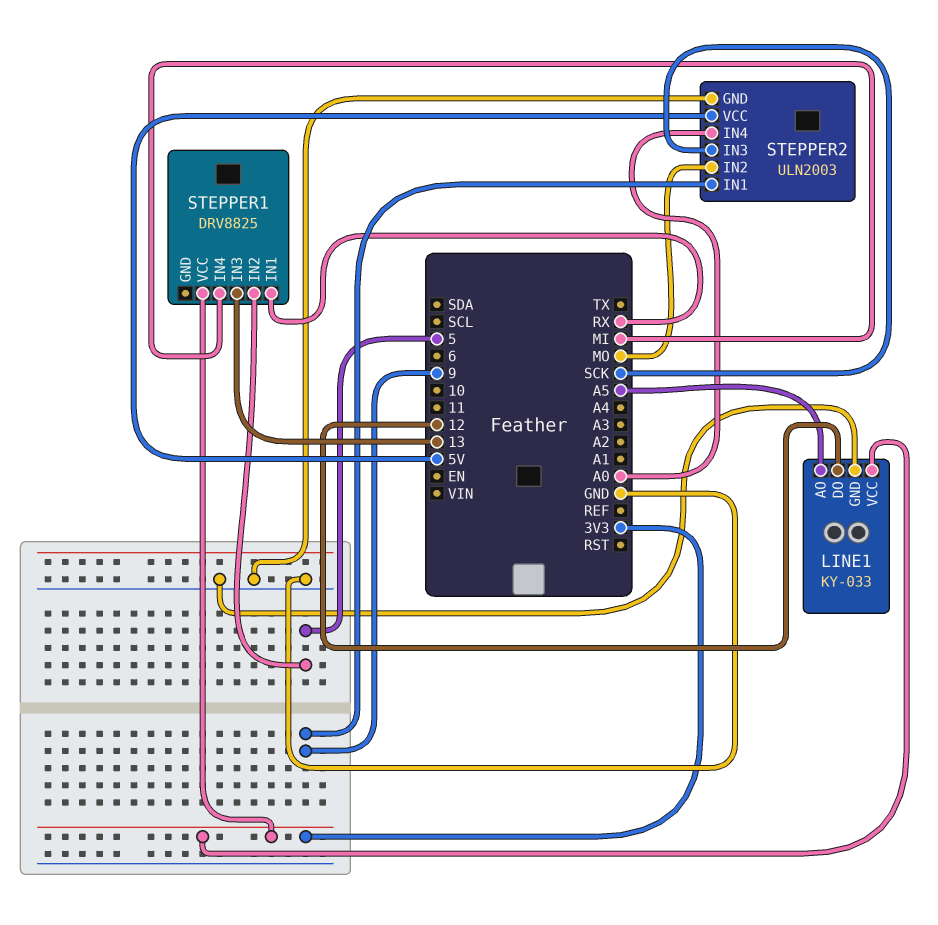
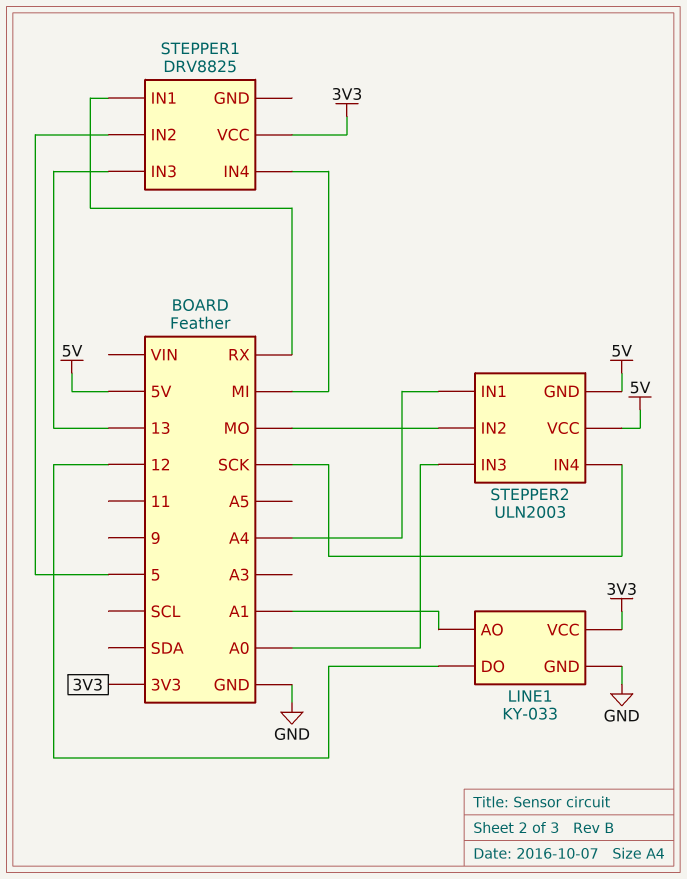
LINE1 pin AO: A5 -> A1
STEPPER2 pin GND: GND -> 5V
STEPPER2 pin IN1: 9 -> A4
STEPPER2 pin IN3: SCK -> A0
STEPPER2 pin IN4: A0 -> SCK

